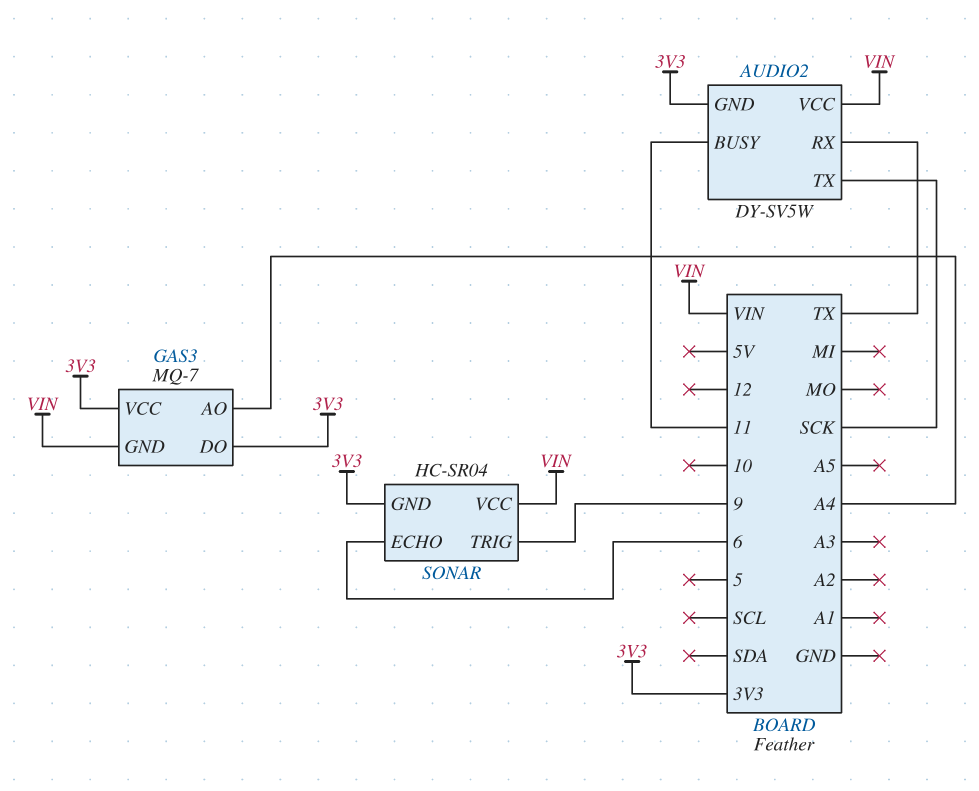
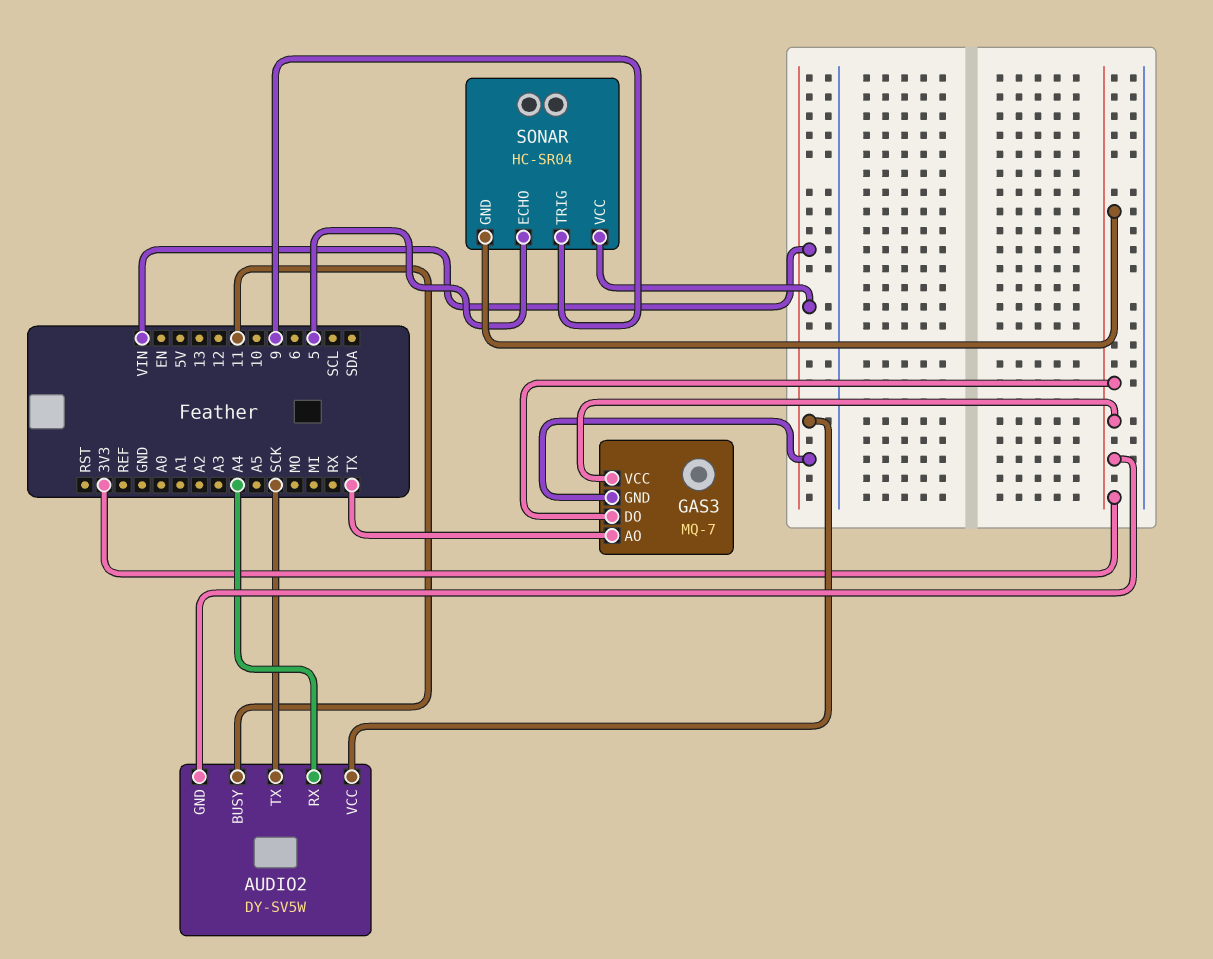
AUDIO2 pin RX: TX -> A4
GAS3 pin AO: A4 -> TX
SONAR pin ECHO: 6 -> 5

